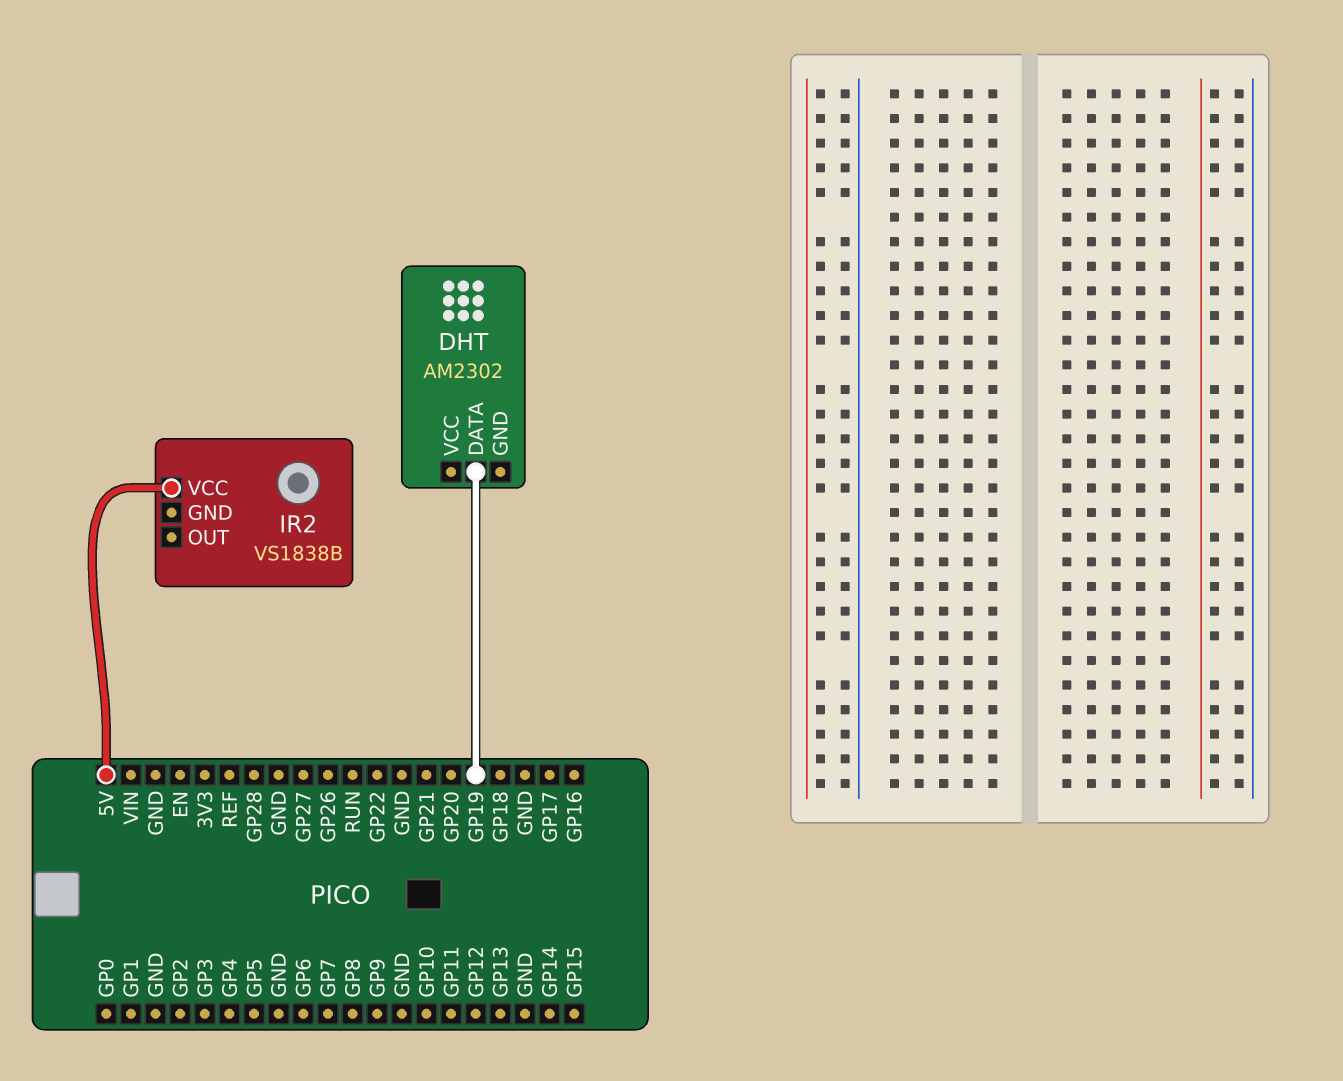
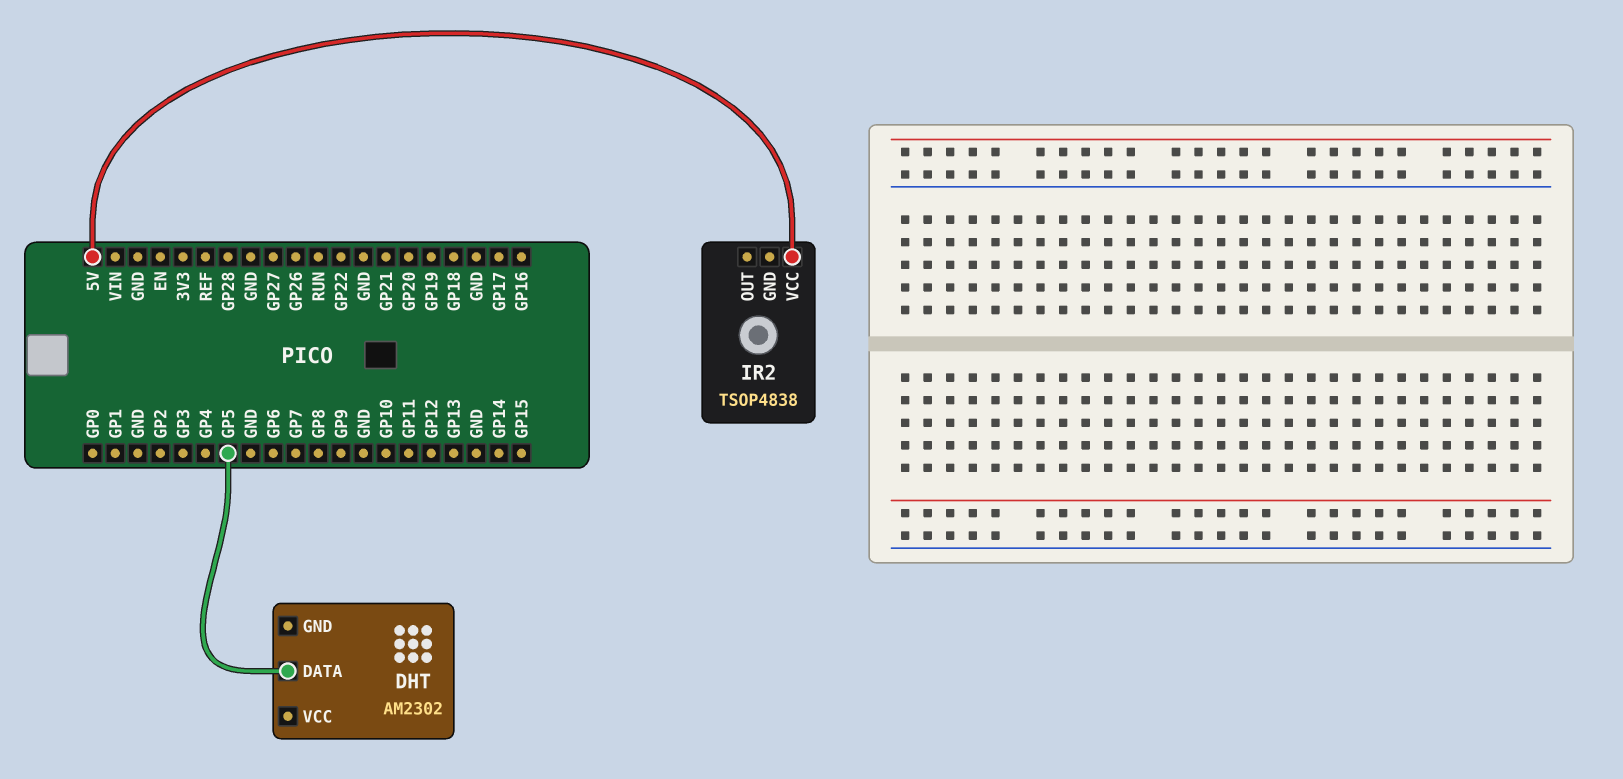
DHT pin DATA: GP19 -> GP5
IR2: VS1838B -> TSOP4838

